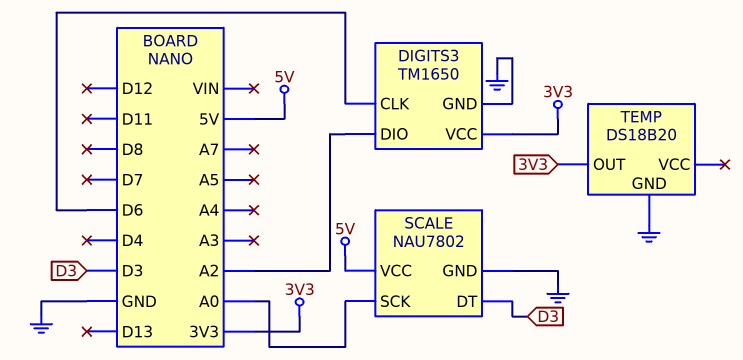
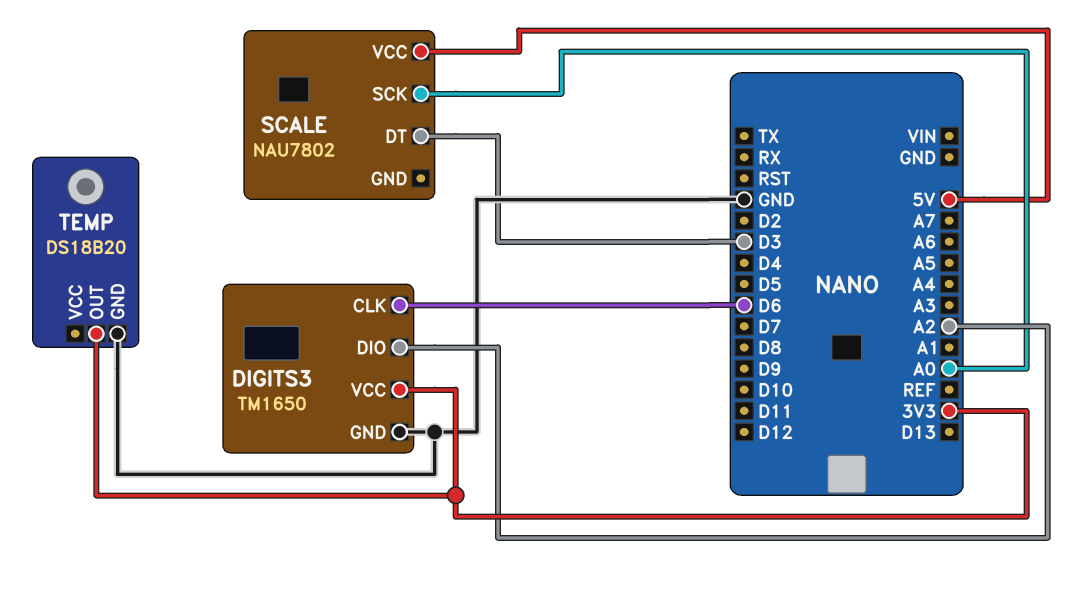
SCALE pin GND: GND -> none

